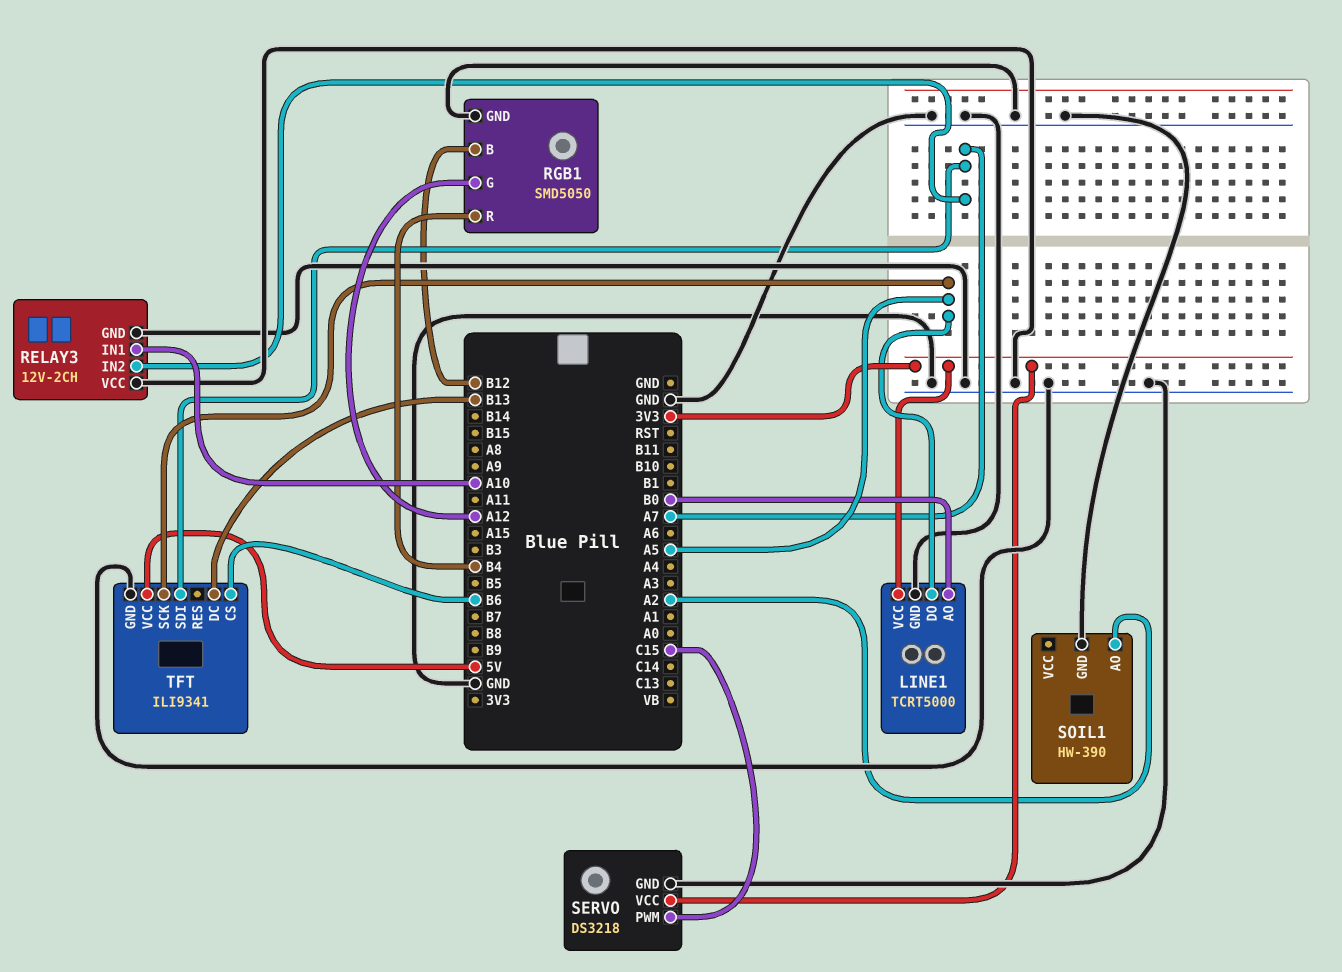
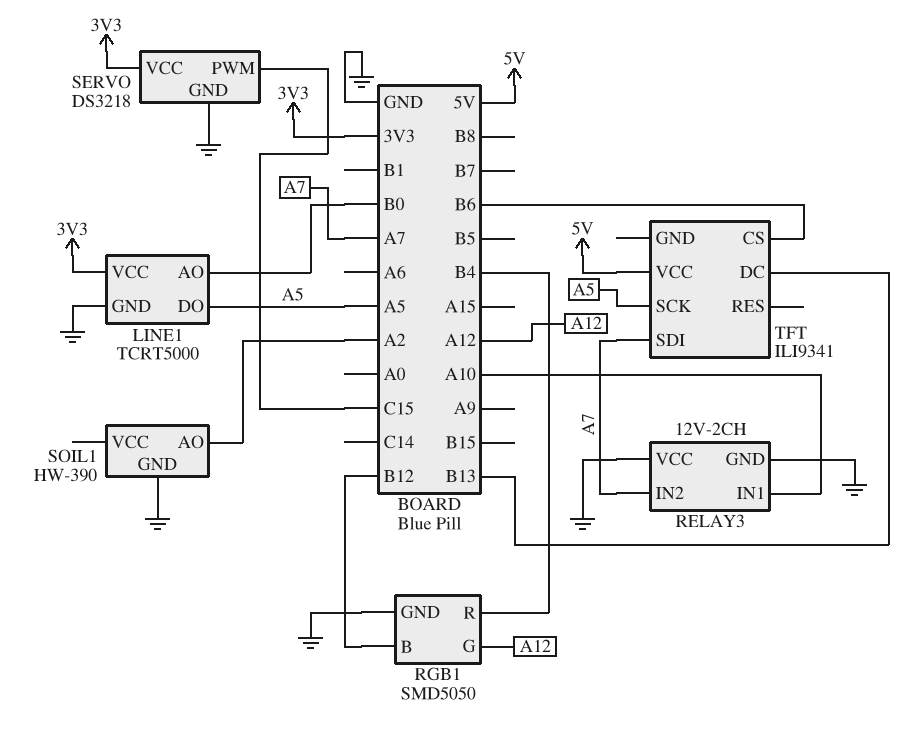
TFT pin GND: GND -> none

